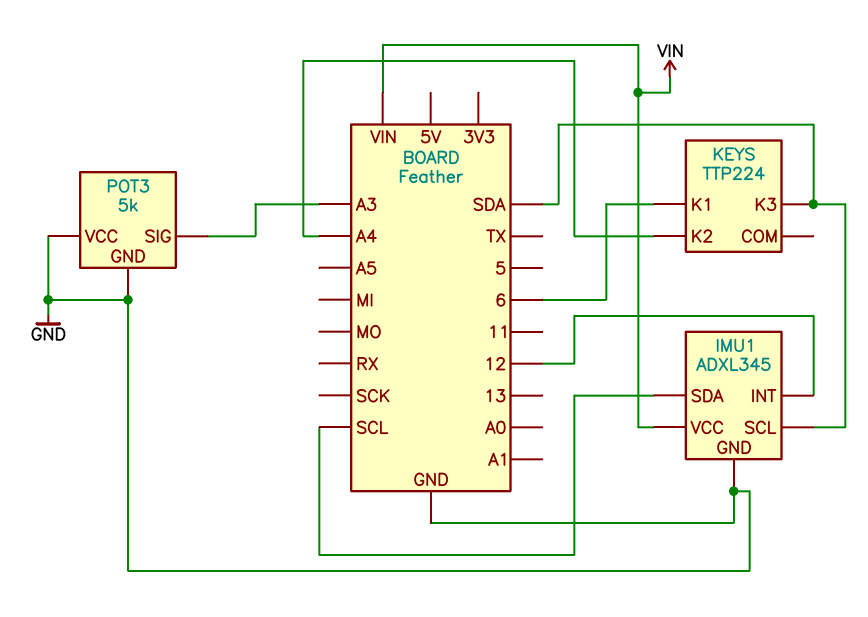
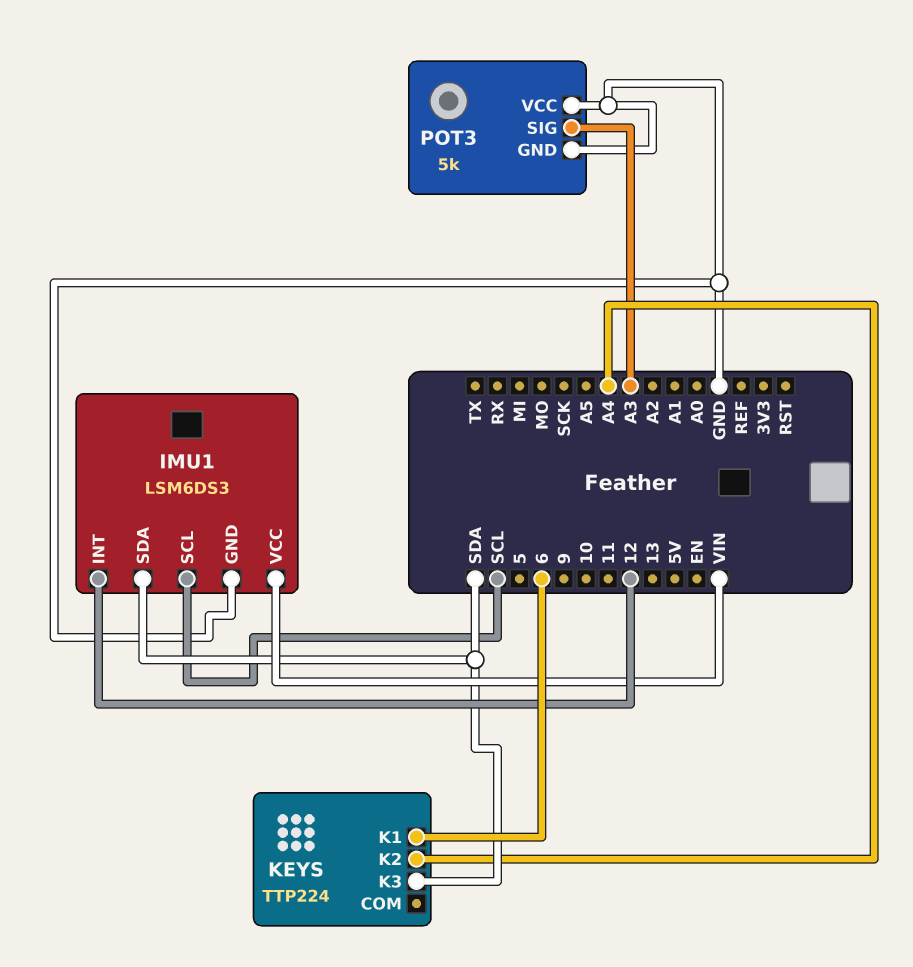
IMU1: ADXL345 -> LSM6DS3
IMU1 pin SCL: SDA -> SCL
IMU1 pin SDA: SCL -> SDA

